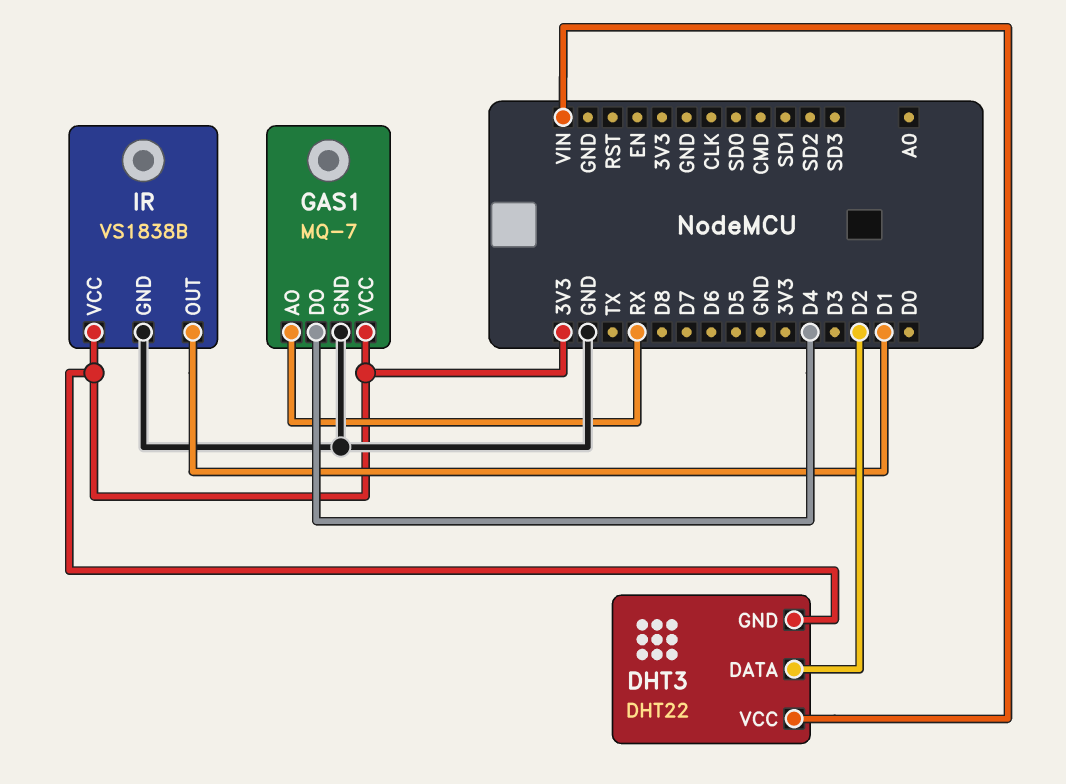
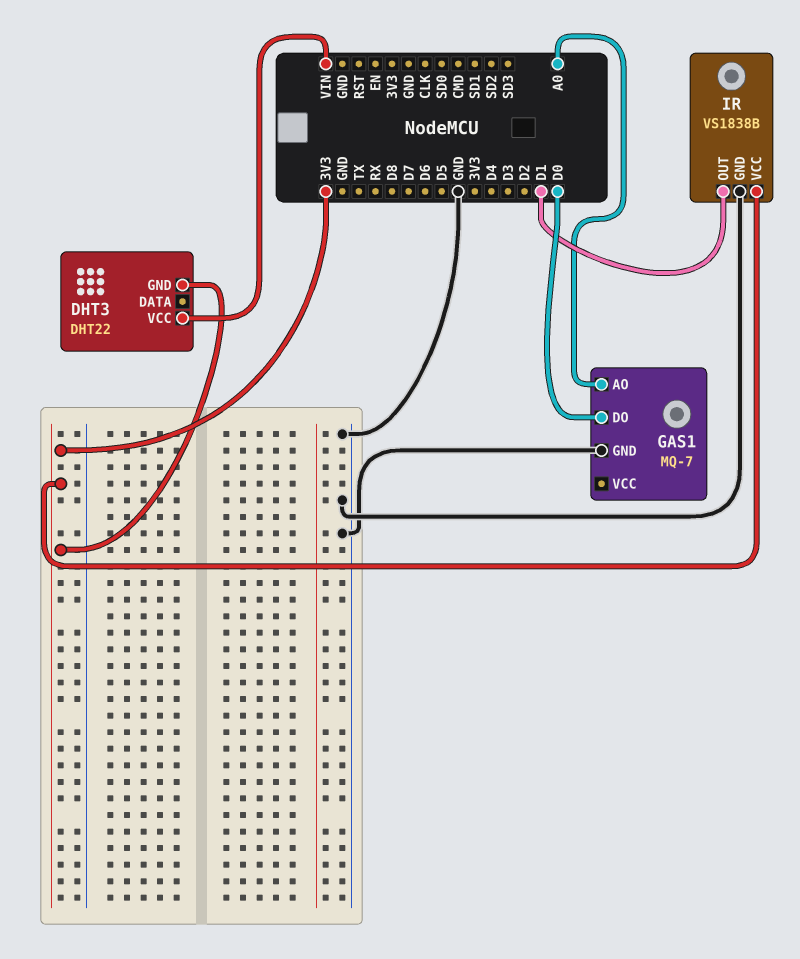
DHT3 pin DATA: D2 -> none
GAS1 pin AO: RX -> A0
GAS1 pin DO: D4 -> D0
GAS1 pin VCC: 3V3 -> none

